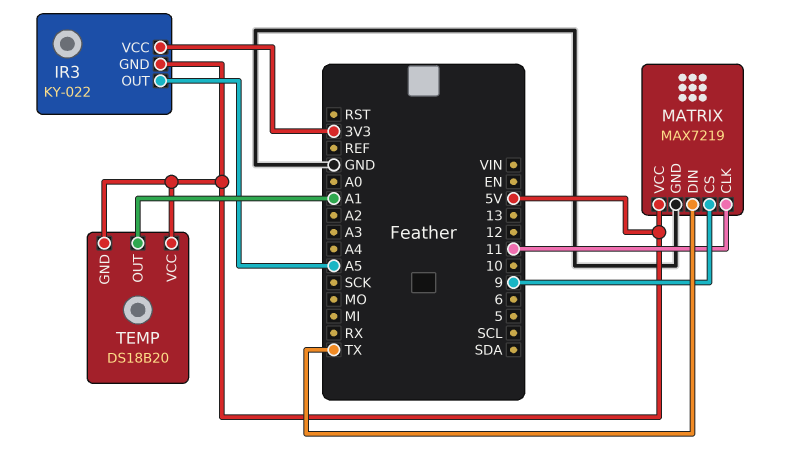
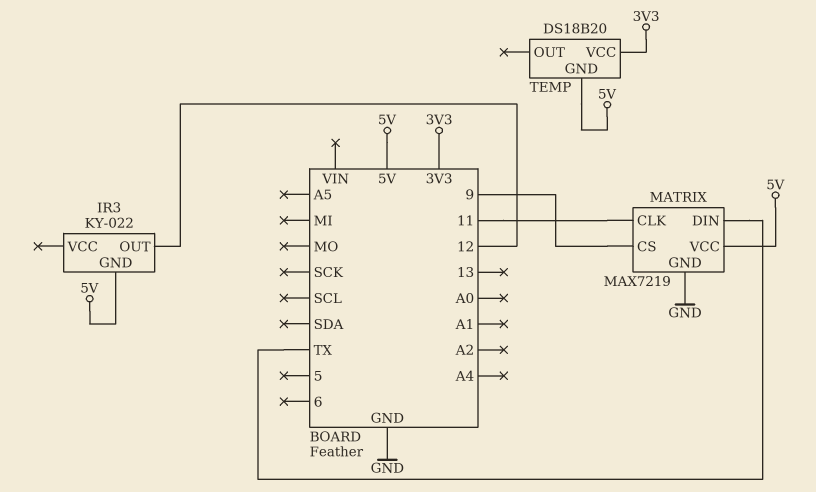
IR3 pin OUT: A5 -> 12
IR3 pin VCC: 3V3 -> none
TEMP pin OUT: A1 -> none
TEMP pin VCC: 5V -> 3V3

